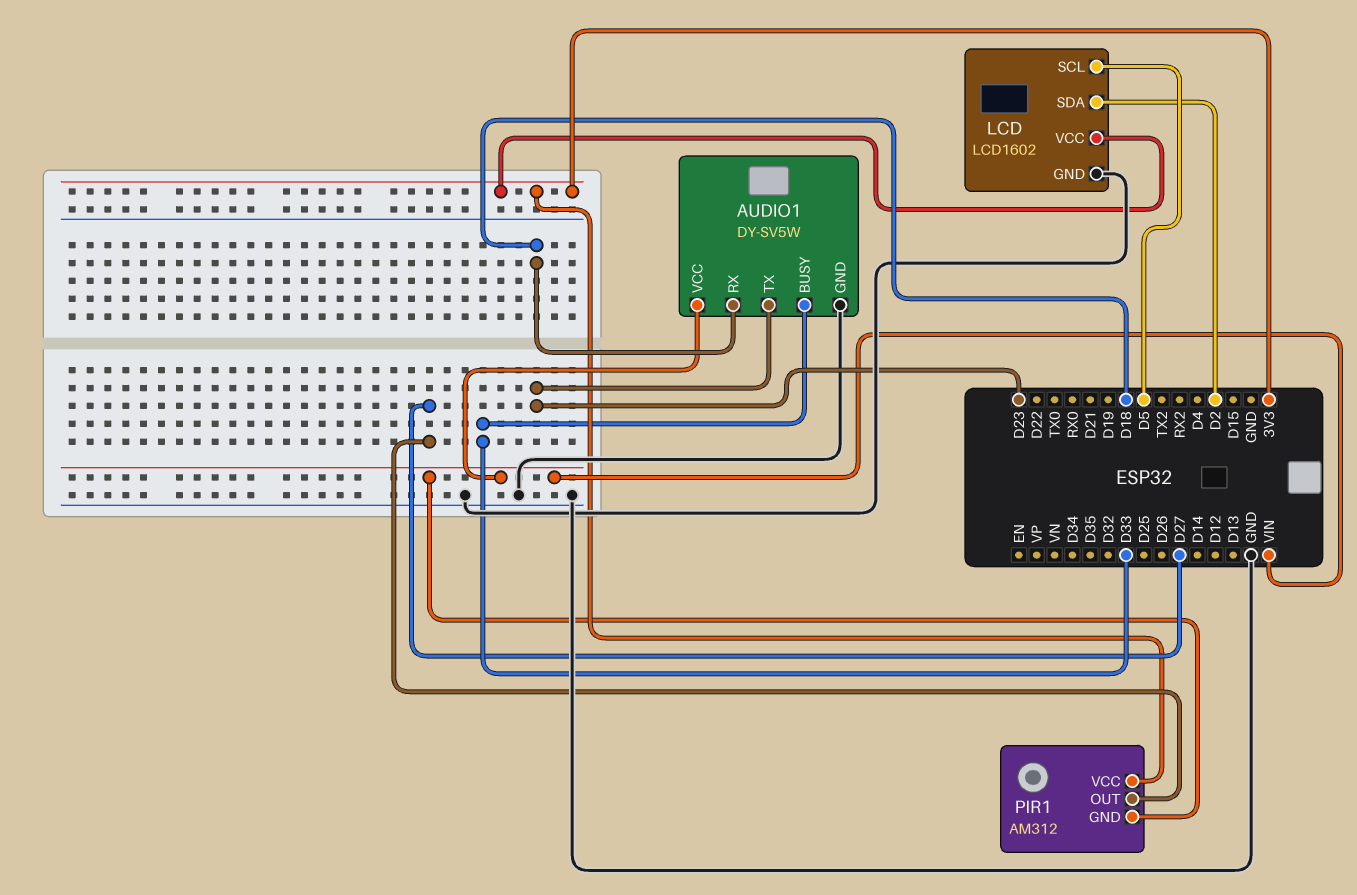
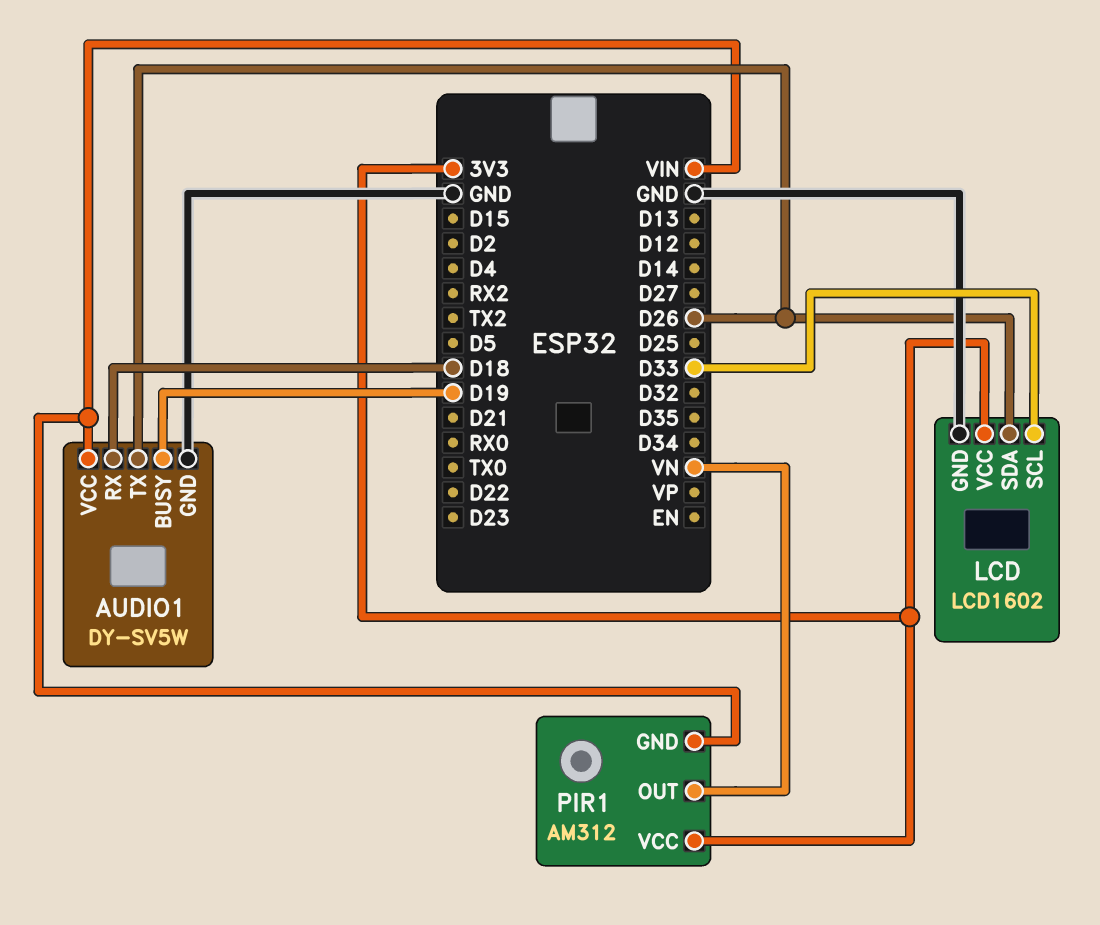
AUDIO1 pin BUSY: D33 -> D19
AUDIO1 pin TX: D23 -> D26
LCD pin SCL: D5 -> D33
LCD pin SDA: D2 -> D26
PIR1 pin OUT: D27 -> VN

